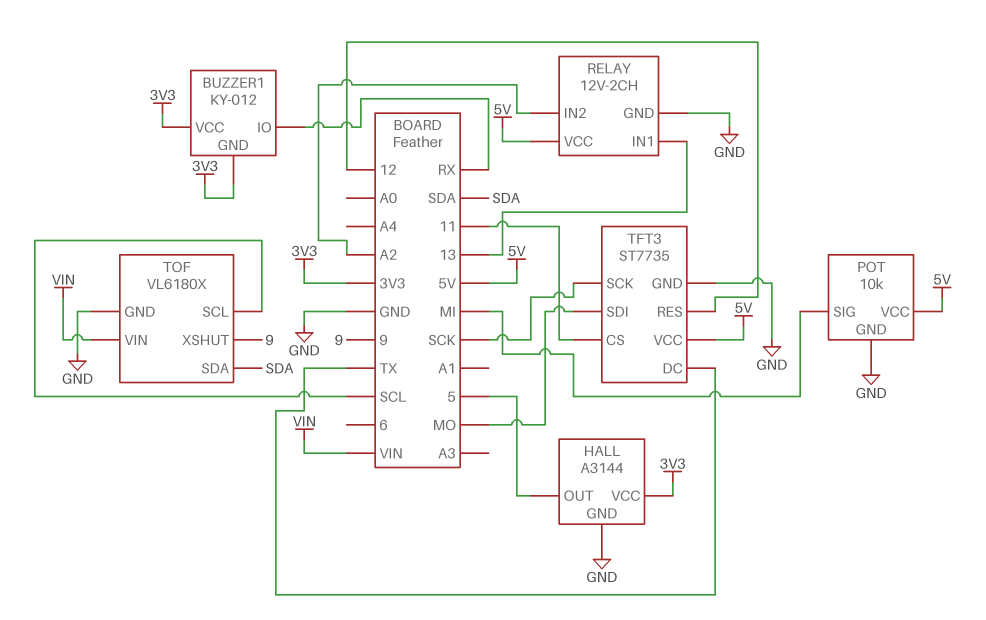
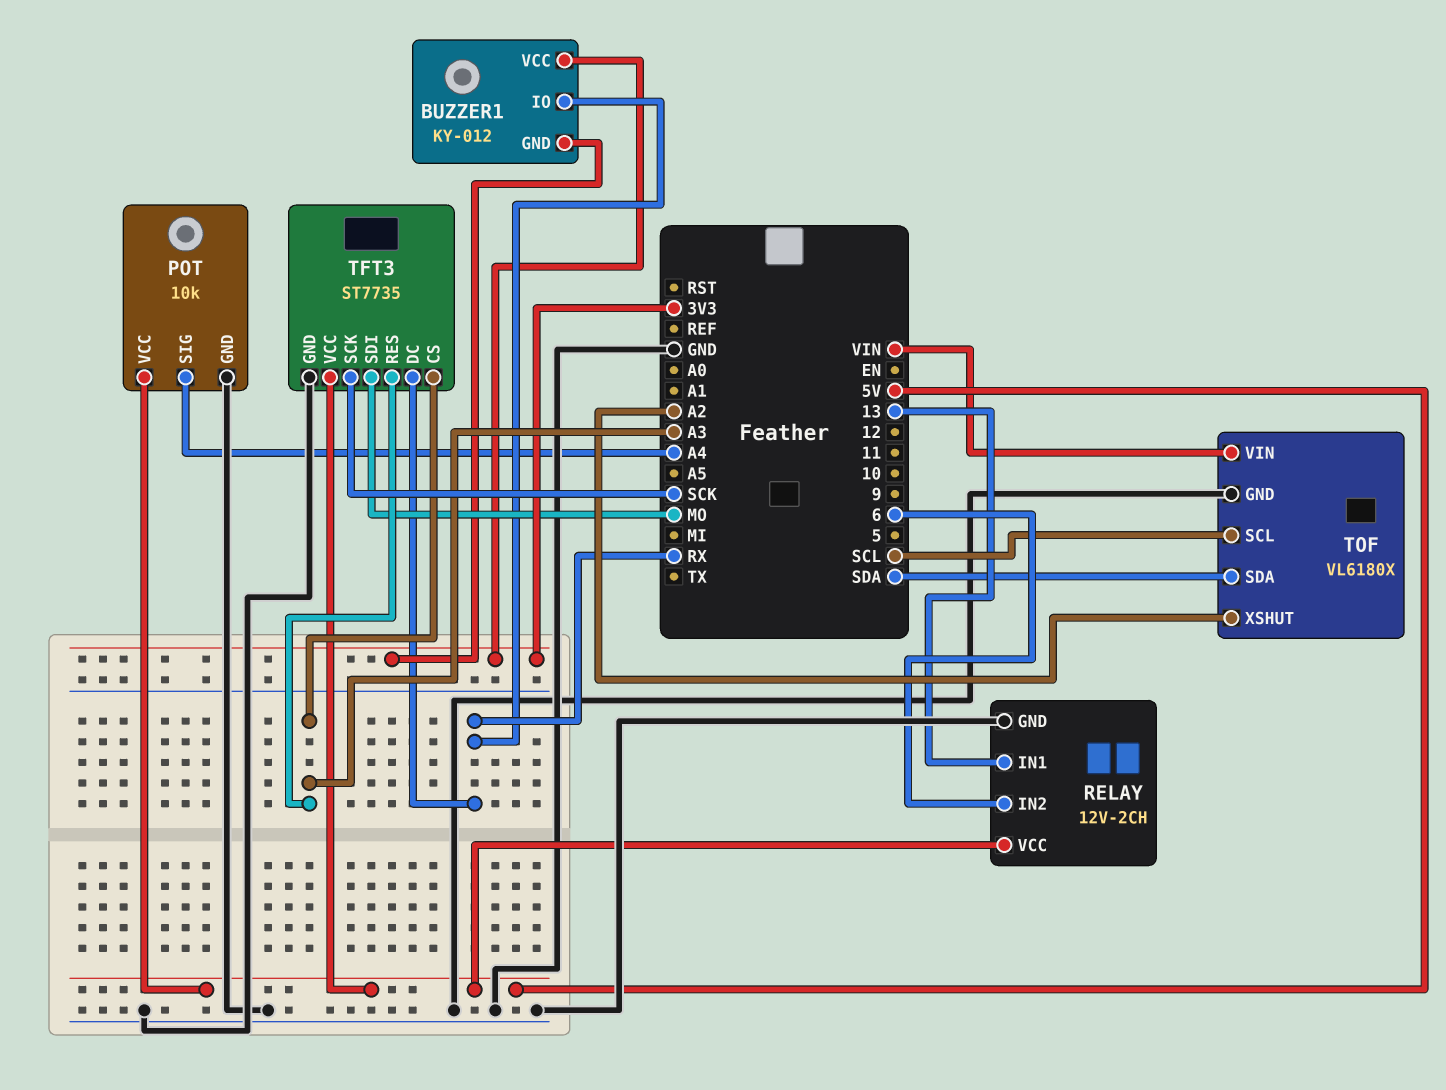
HALL: A3144 -> none
HALL pin GND: GND -> none
HALL pin OUT: 5 -> none
HALL pin VCC: 3V3 -> none
POT pin SIG: MI -> A4
RELAY pin IN2: A2 -> 6
TFT3 pin CS: 11 -> A3
TFT3 pin DC: TX -> RX
TFT3 pin RES: 12 -> A3
TOF pin XSHUT: 9 -> A2

